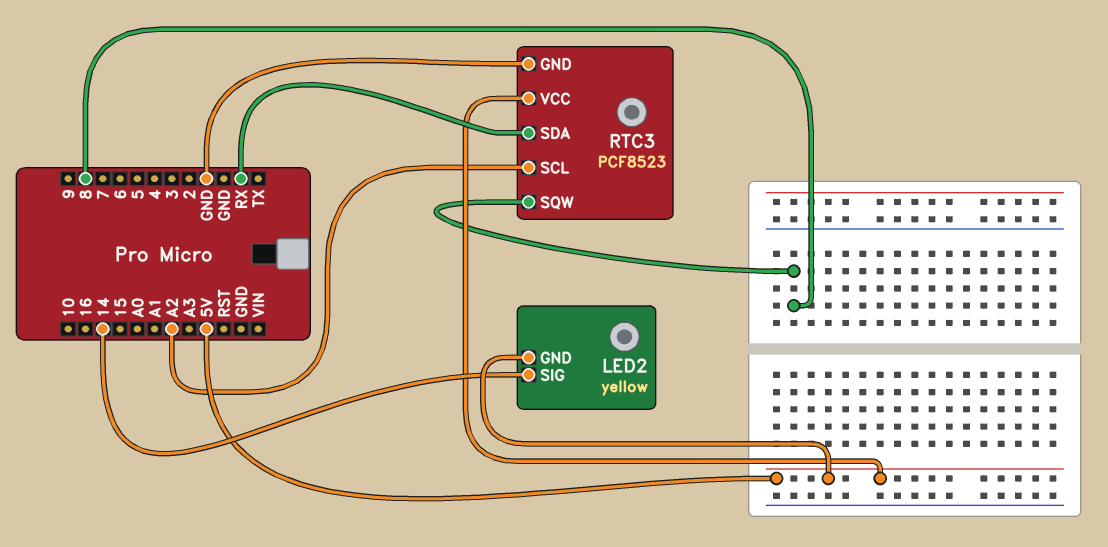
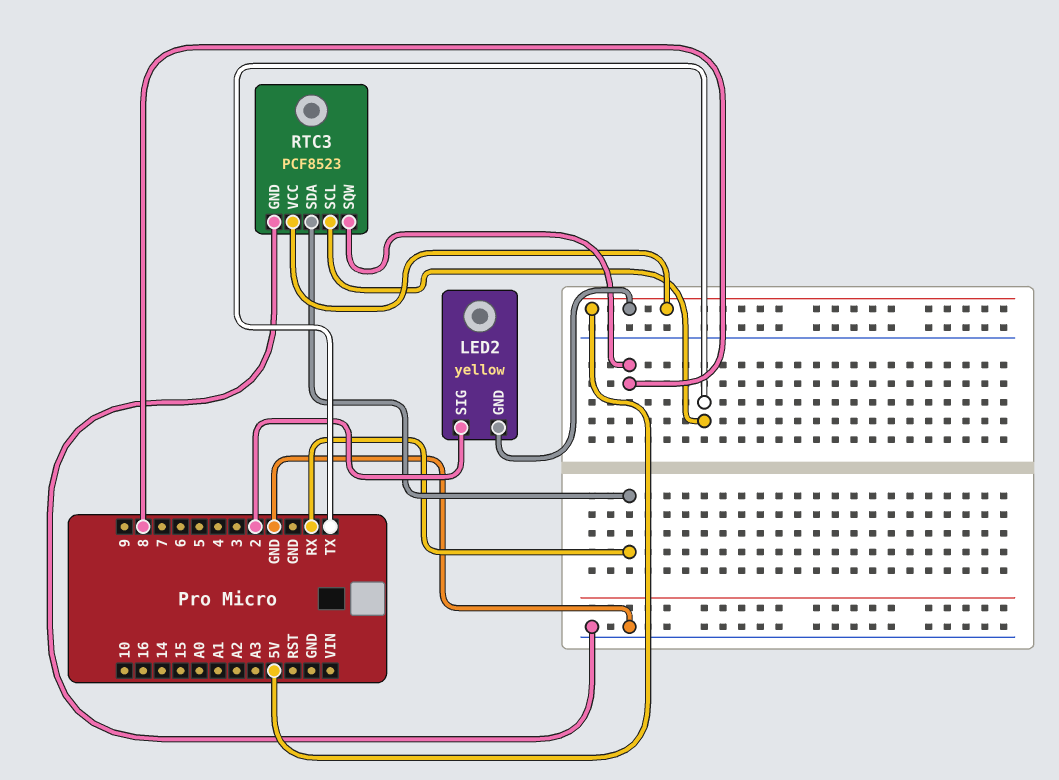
LED2 pin SIG: 14 -> 2
RTC3 pin SCL: A2 -> TX

